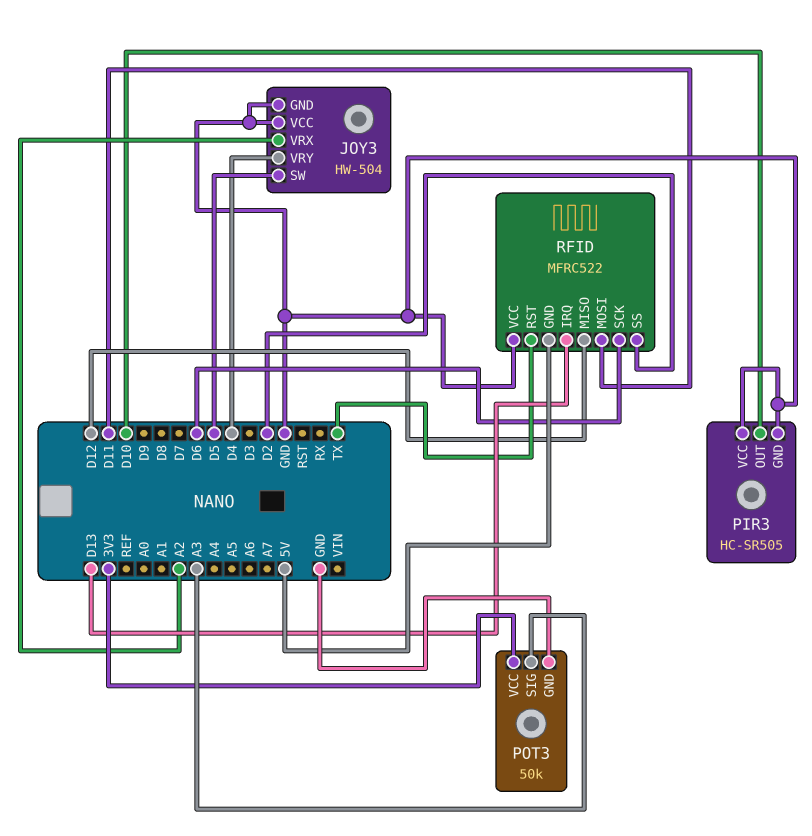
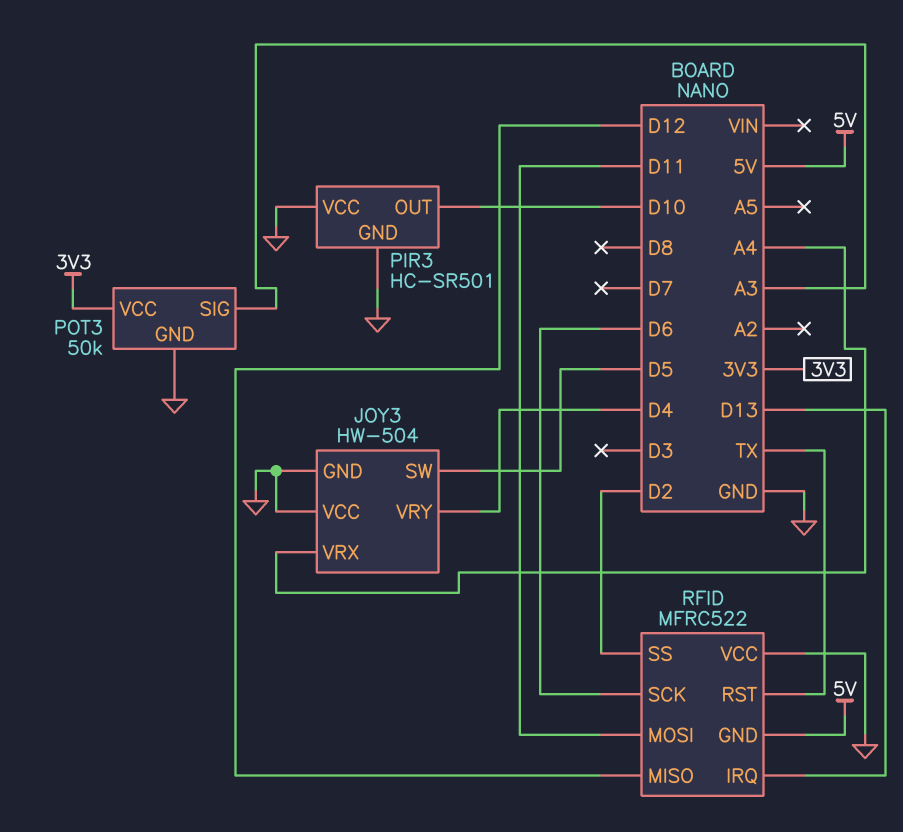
JOY3 pin VRX: A2 -> A4
PIR3: HC-SR505 -> HC-SR501

